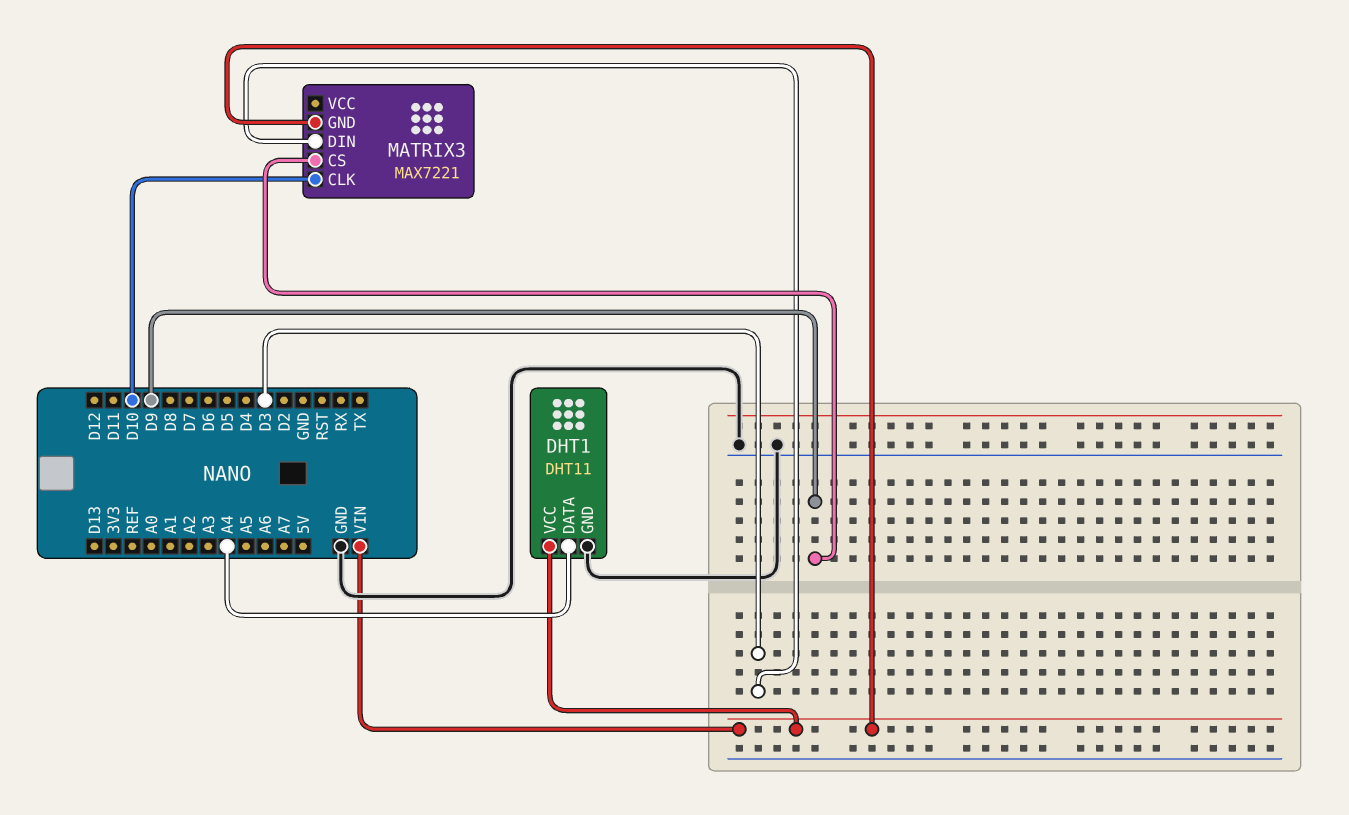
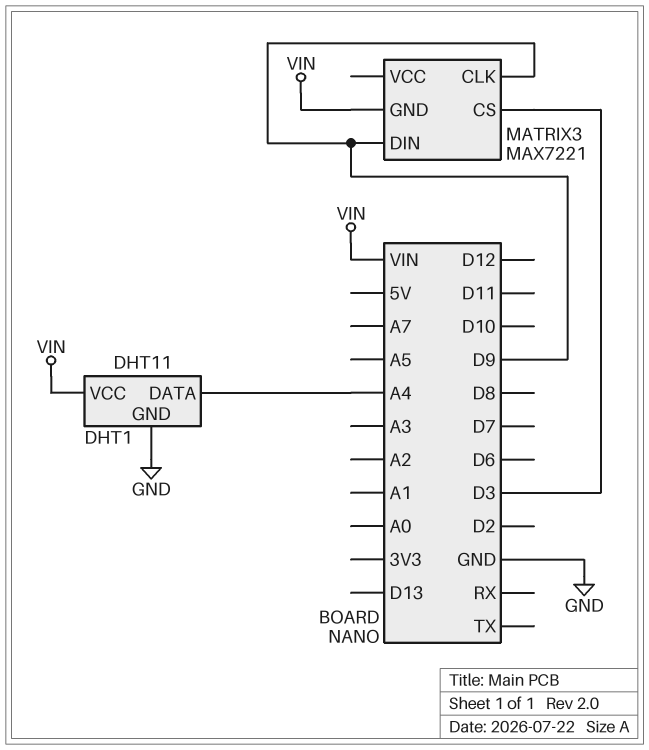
MATRIX3 pin CLK: D10 -> D9
MATRIX3 pin CS: D9 -> D3
MATRIX3 pin DIN: D3 -> D9

